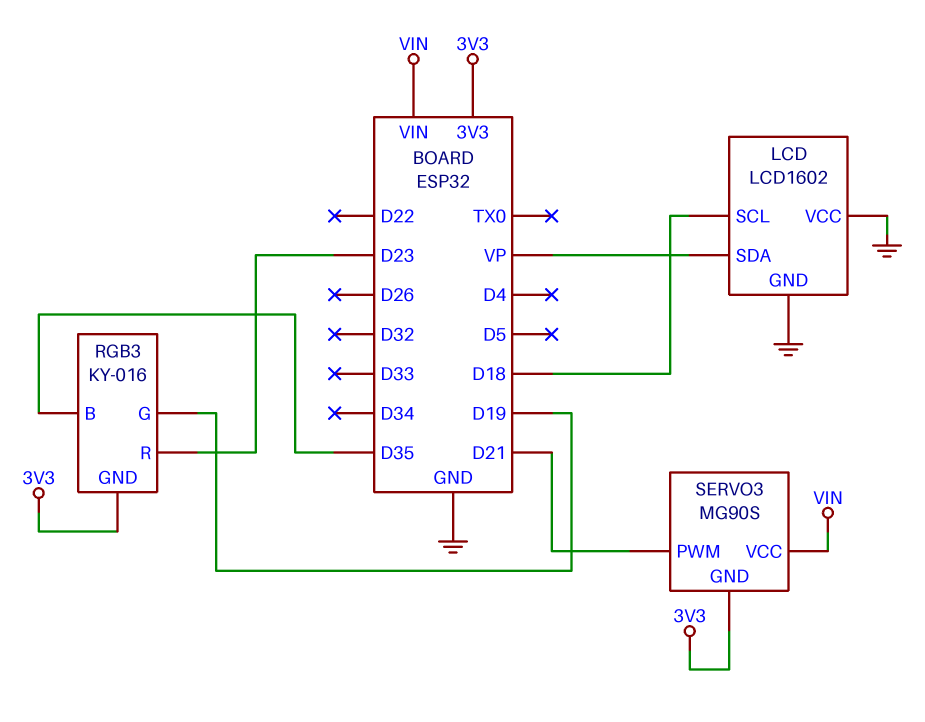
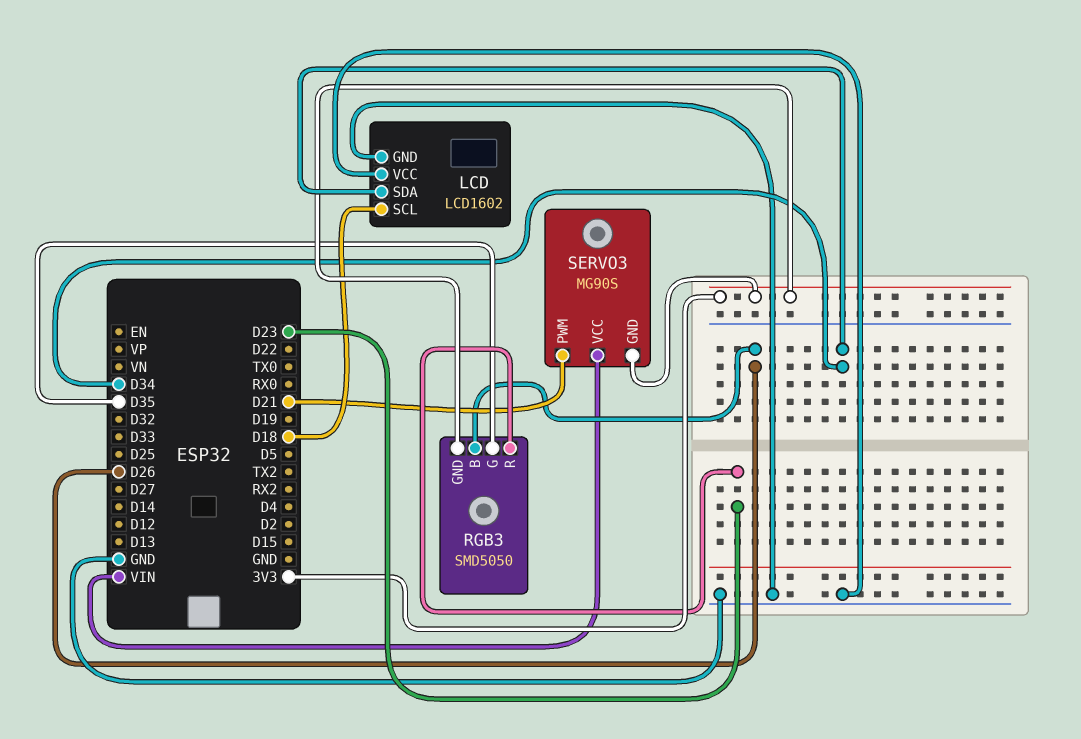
LCD pin SDA: VP -> D34
RGB3: KY-016 -> SMD5050
RGB3 pin B: D35 -> D26
RGB3 pin G: D19 -> D35

